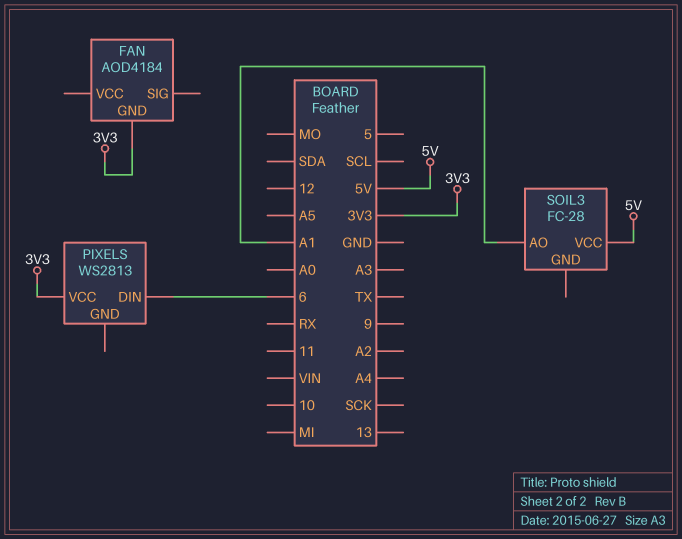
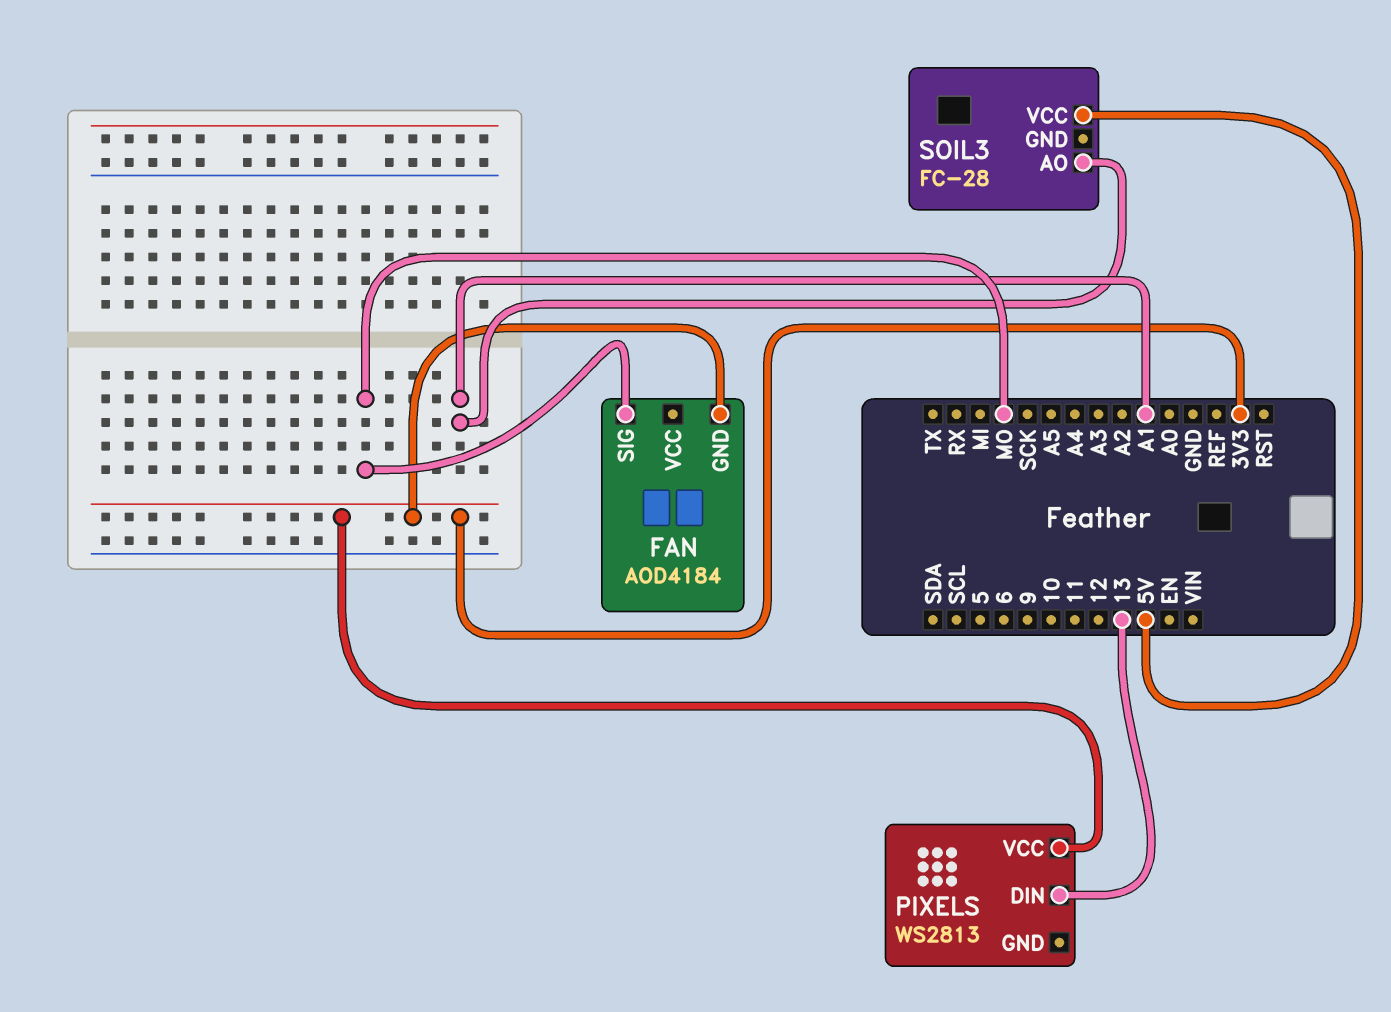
FAN pin SIG: none -> MO
PIXELS pin DIN: 6 -> 13

